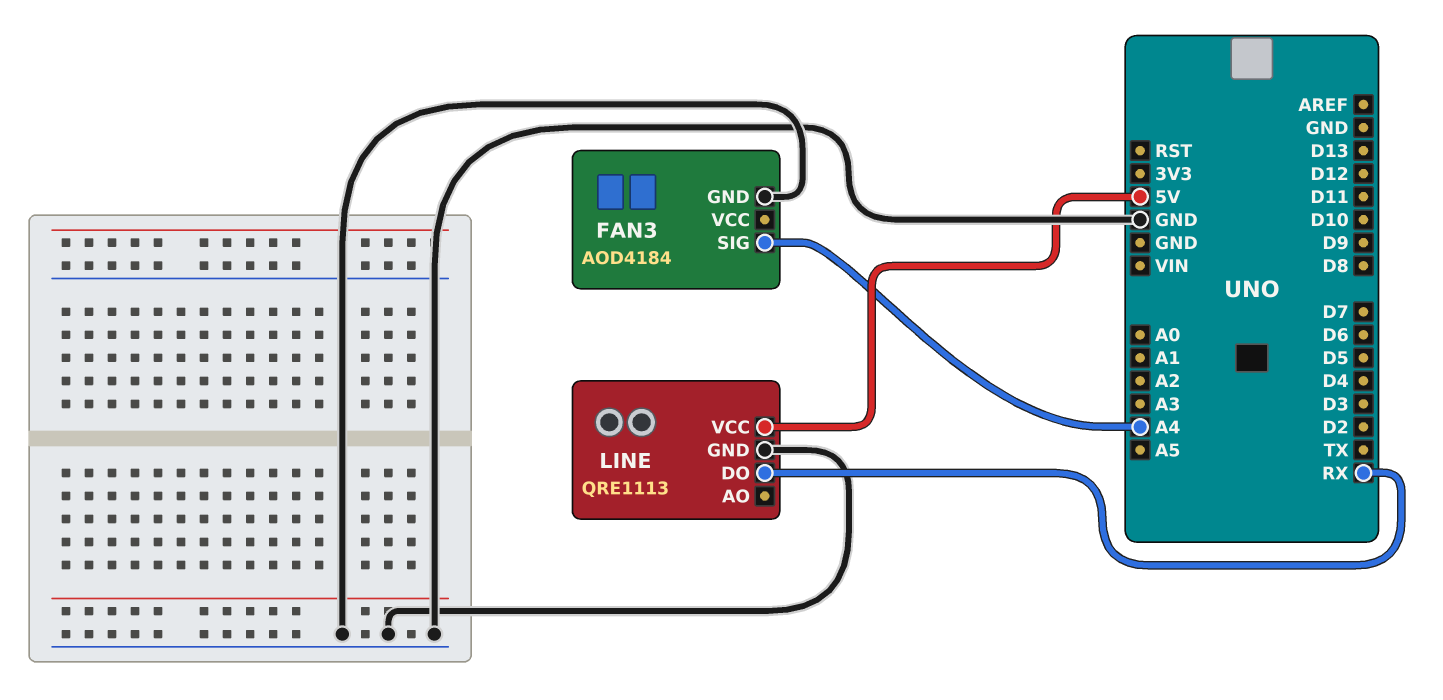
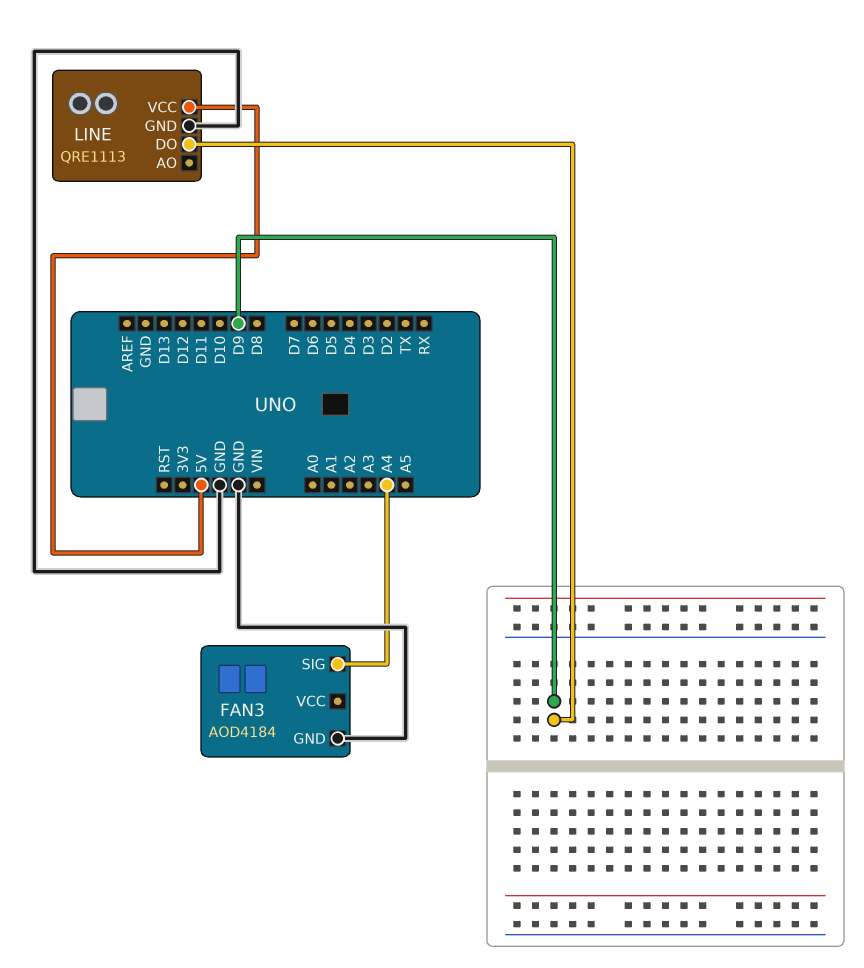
LINE pin DO: RX -> D9

